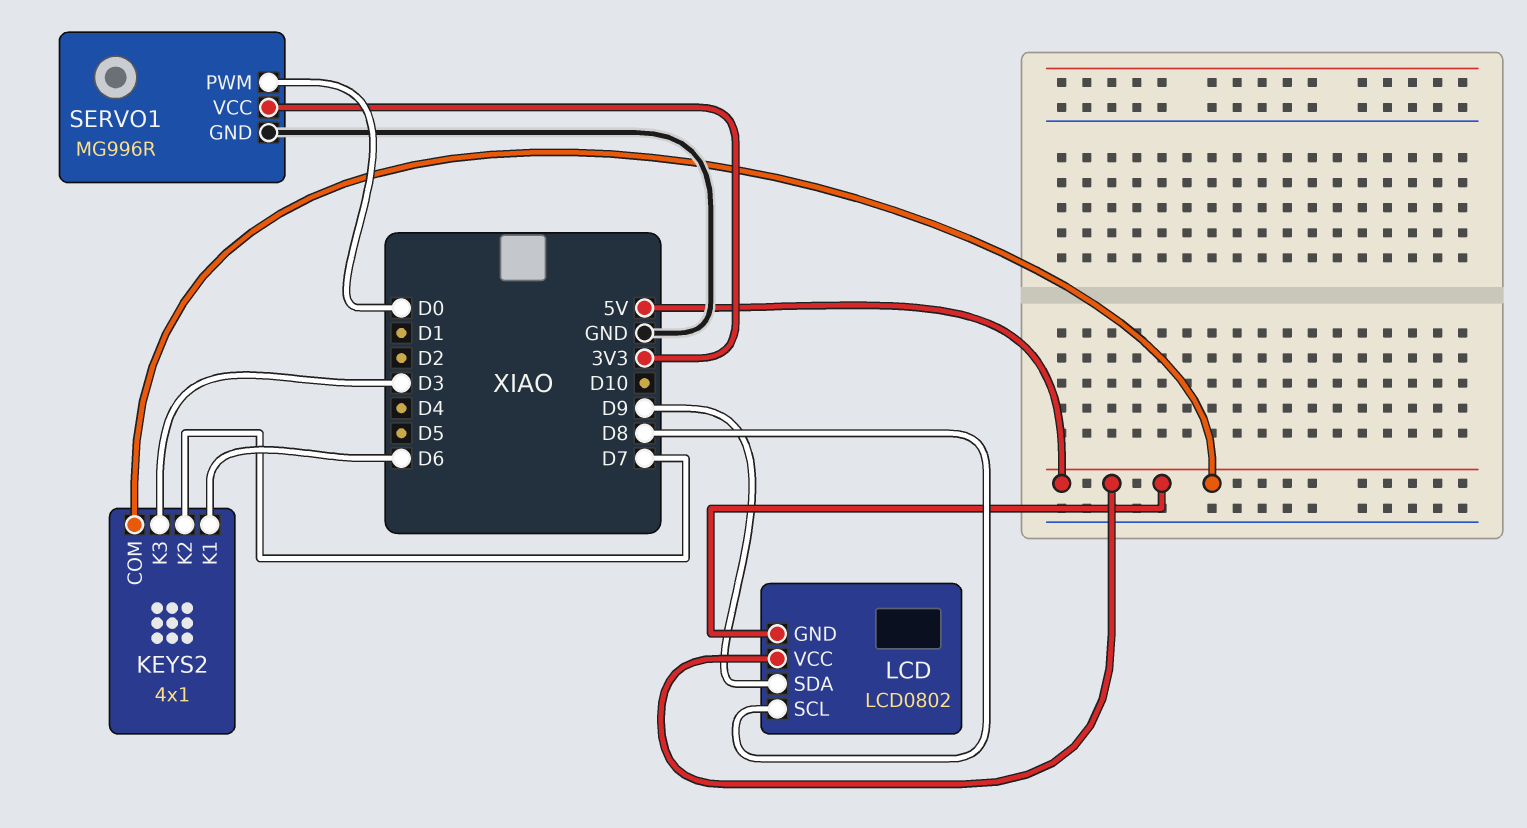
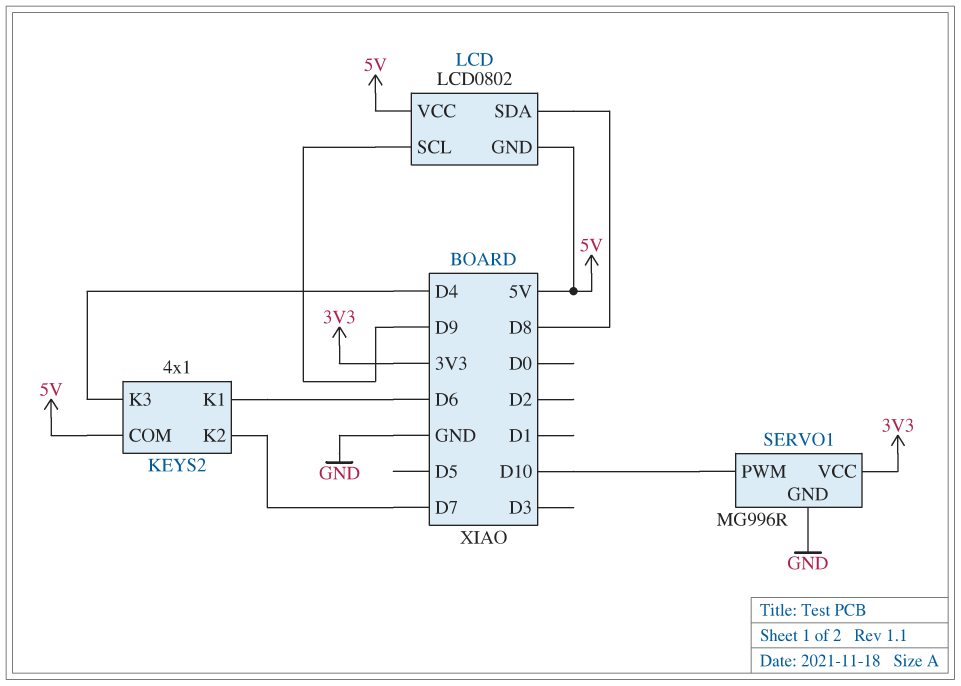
KEYS2 pin K3: D3 -> D4
LCD pin SCL: D8 -> D9
LCD pin SDA: D9 -> D8
SERVO1 pin PWM: D0 -> D10

